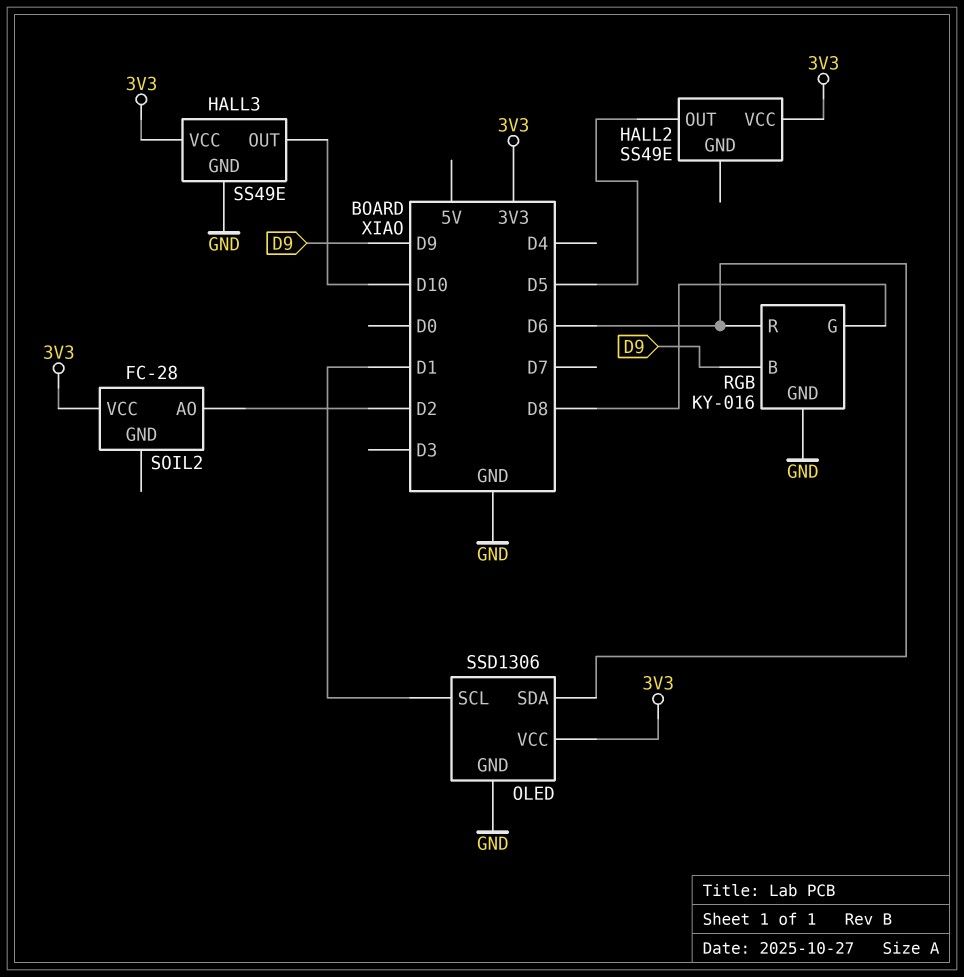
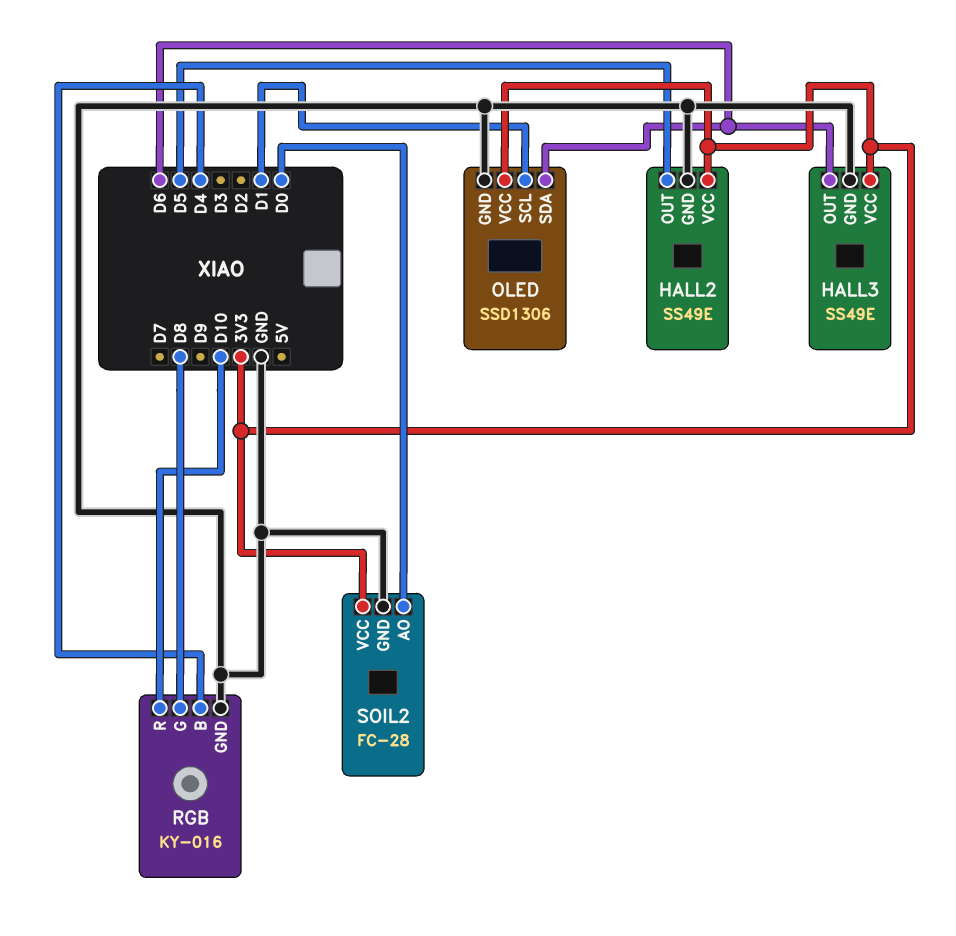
HALL2 pin GND: none -> GND
HALL3 pin OUT: D10 -> D6
RGB pin B: D9 -> D4
RGB pin R: D6 -> D10
SOIL2 pin AO: D2 -> D0
SOIL2 pin GND: none -> GND

